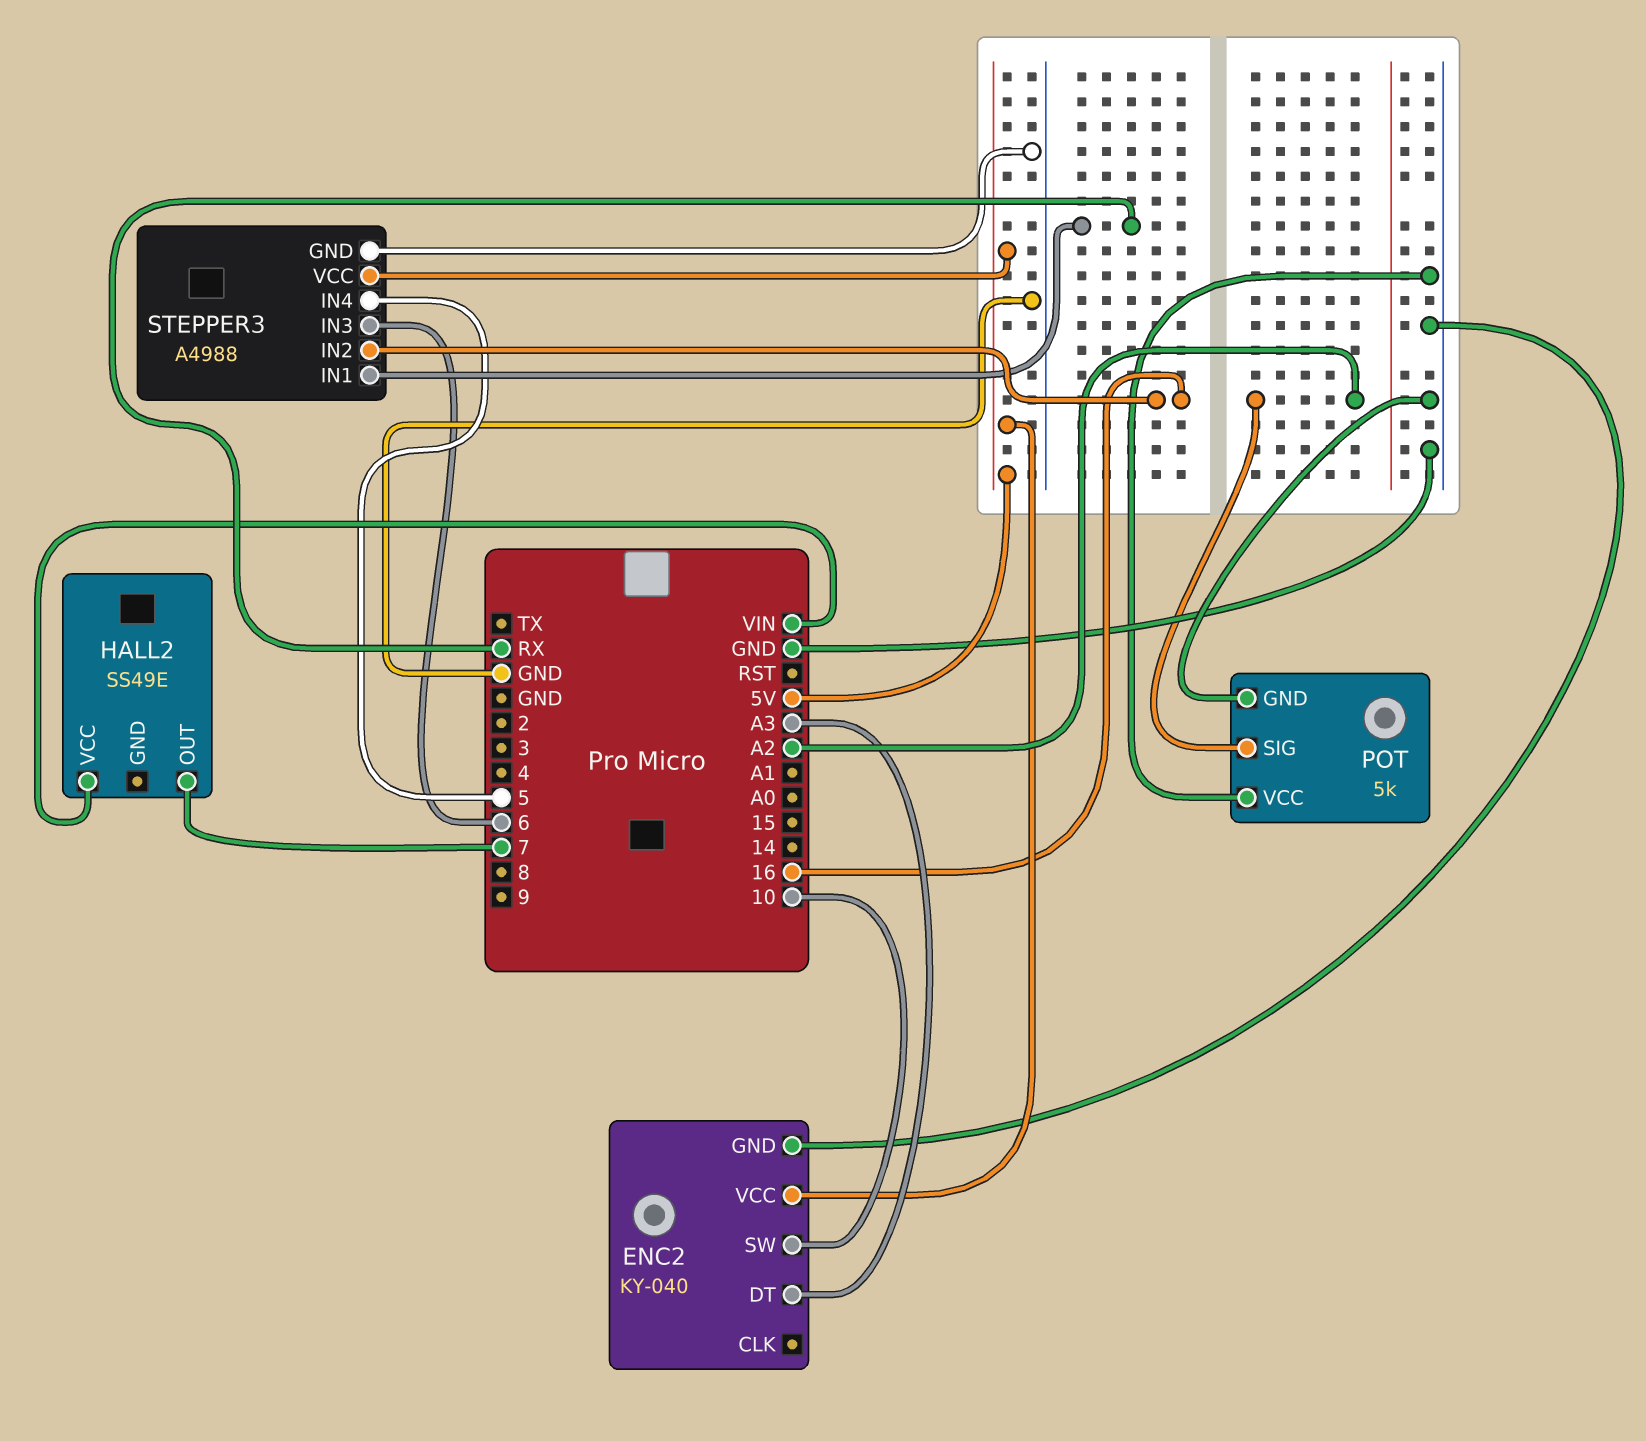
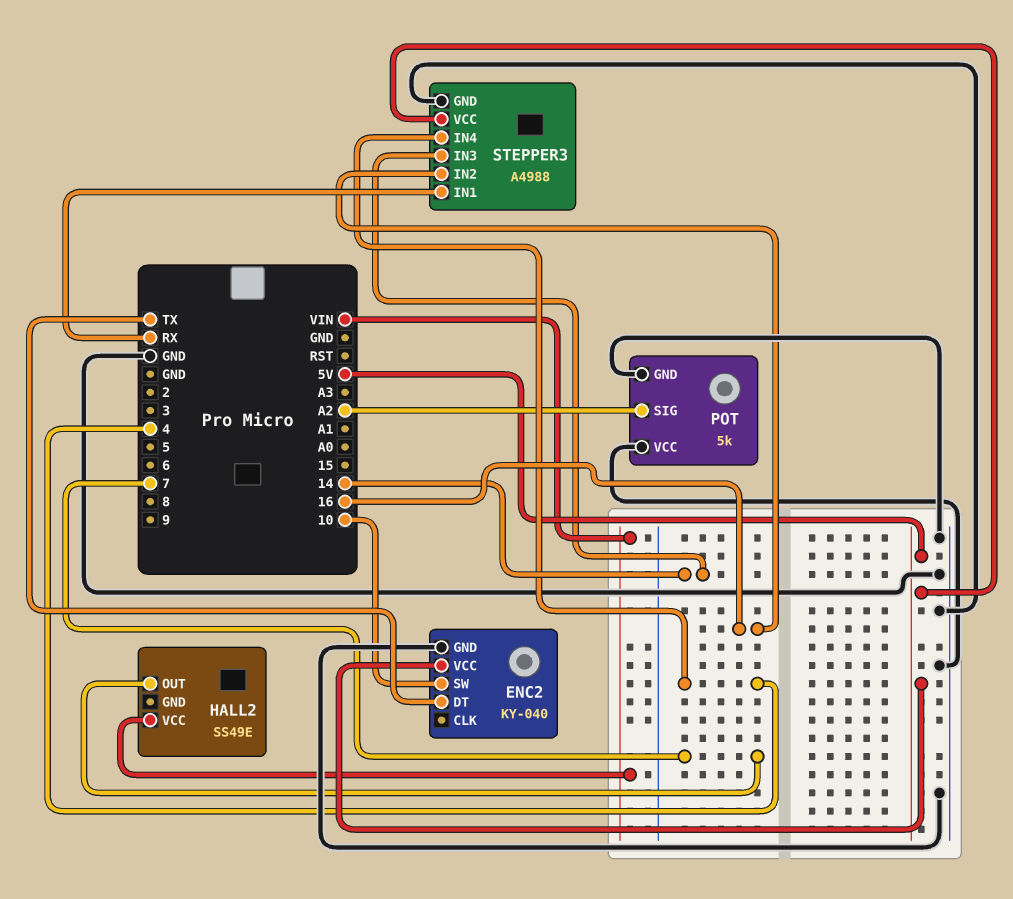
ENC2 pin DT: A3 -> TX
STEPPER3 pin IN3: 6 -> 14
STEPPER3 pin IN4: 5 -> 4

